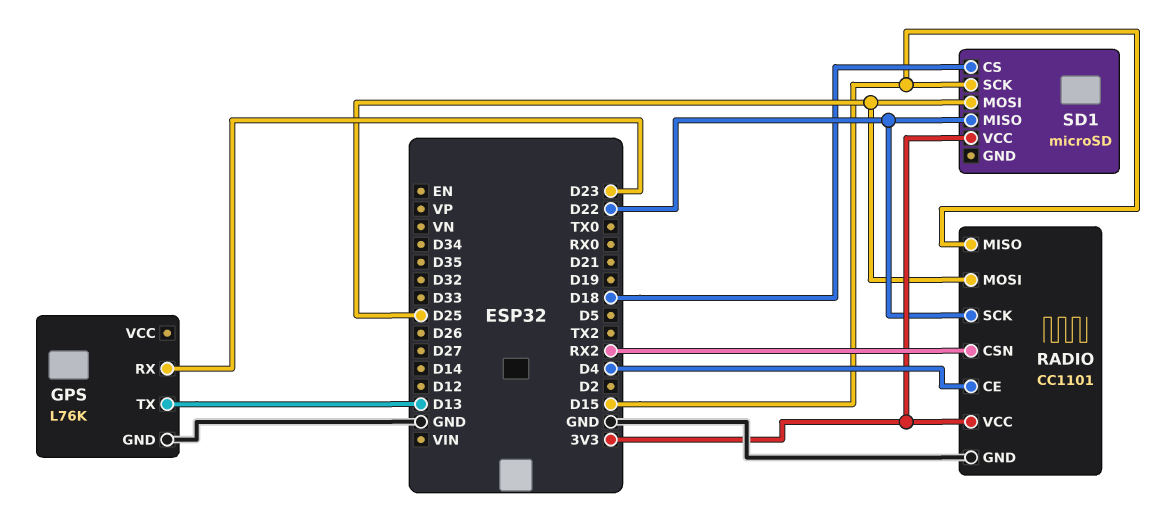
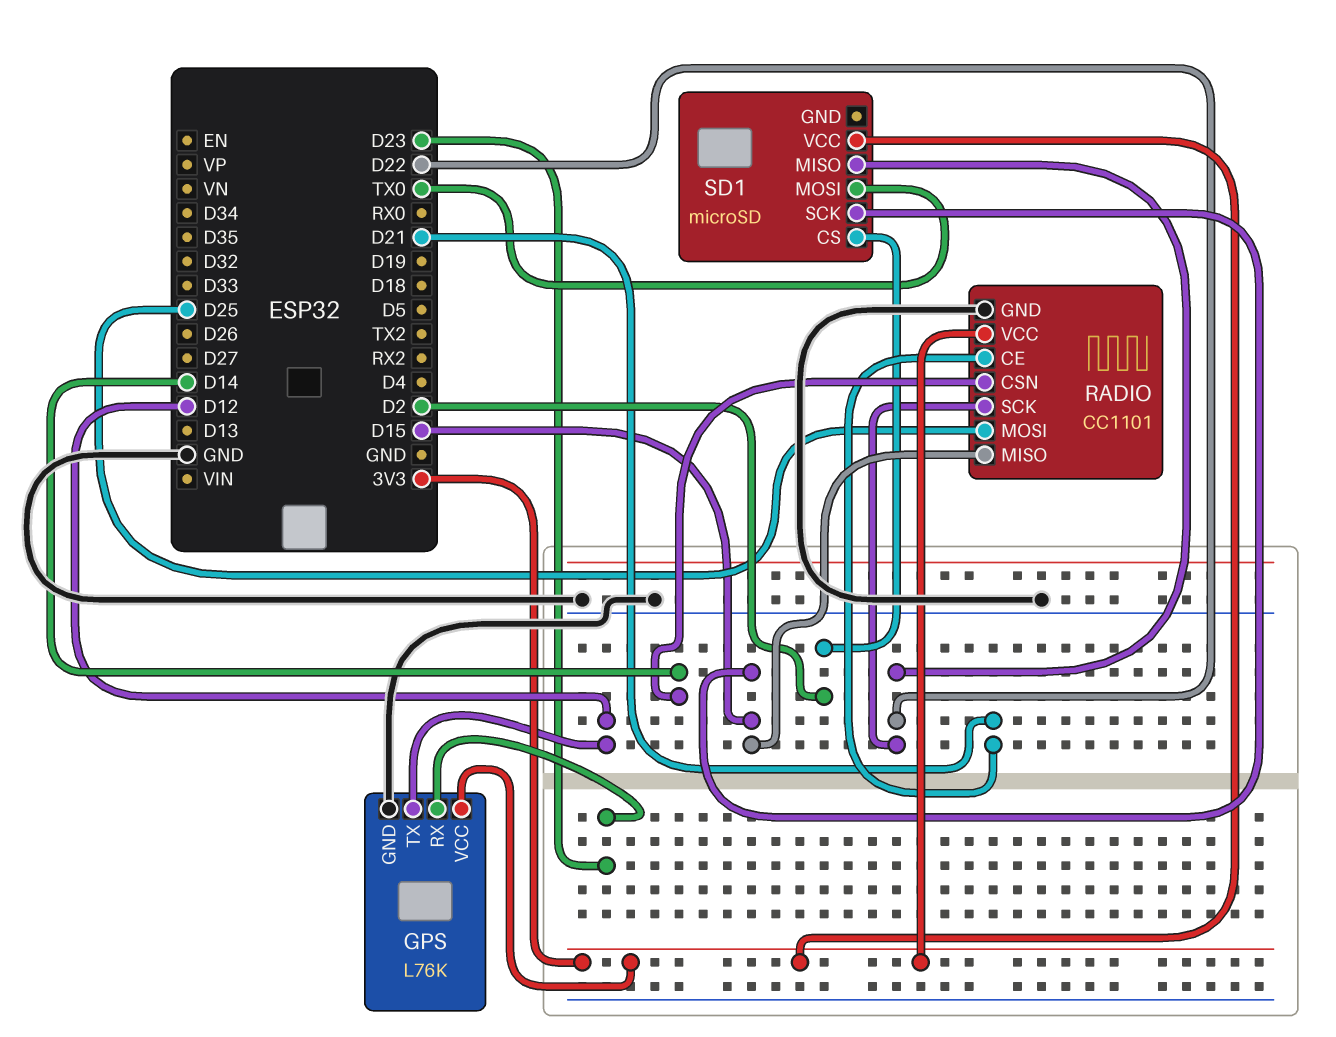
GPS pin TX: D13 -> D12
GPS pin VCC: none -> 3V3
RADIO pin CE: D4 -> D21
RADIO pin CSN: RX2 -> D14
SD1 pin CS: D18 -> D2
SD1 pin MOSI: D25 -> TX0

